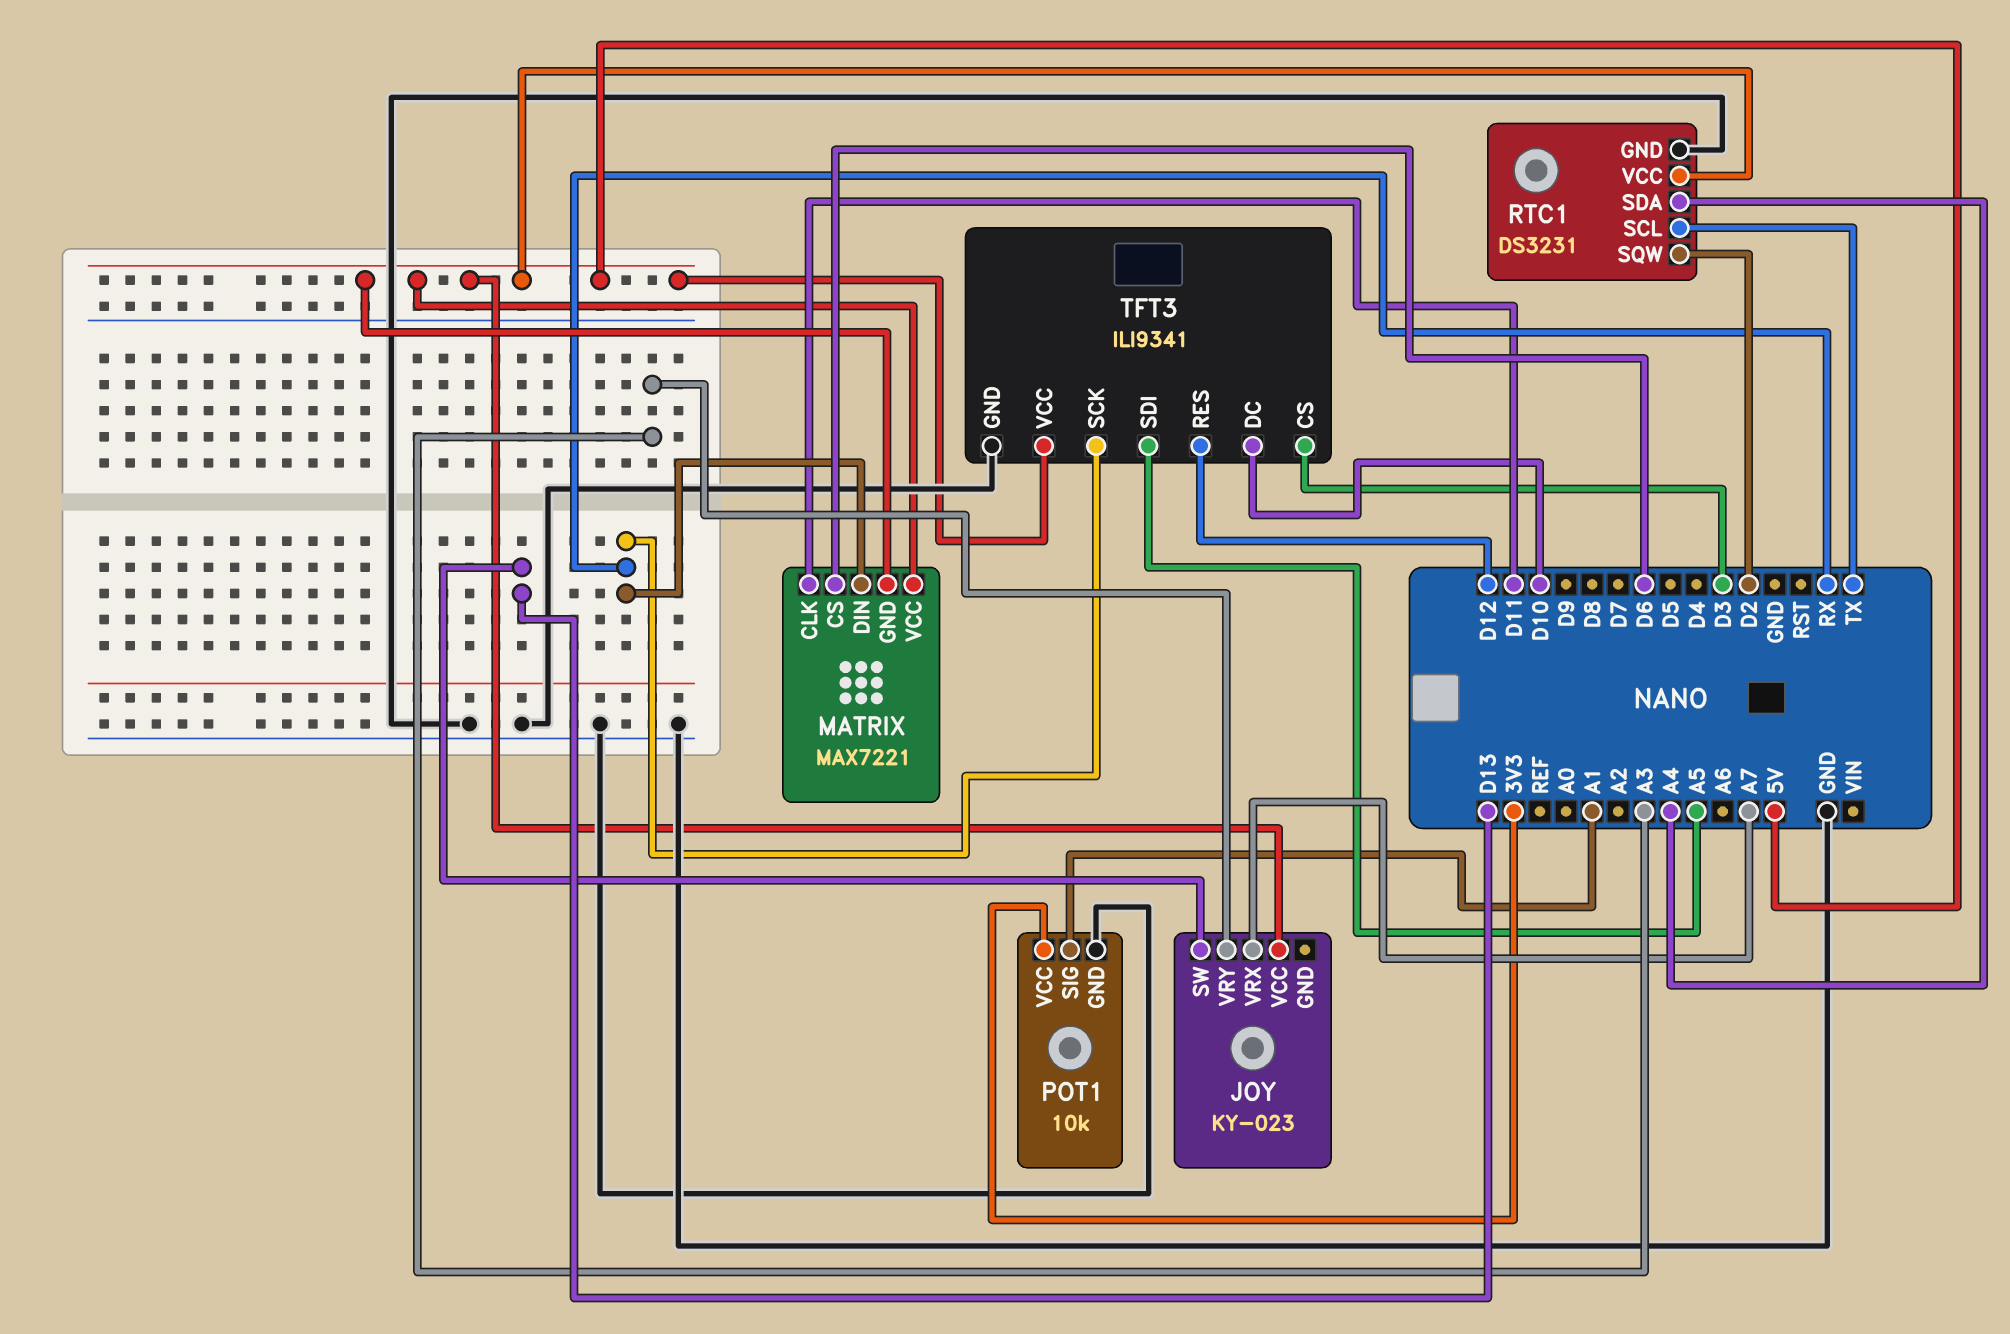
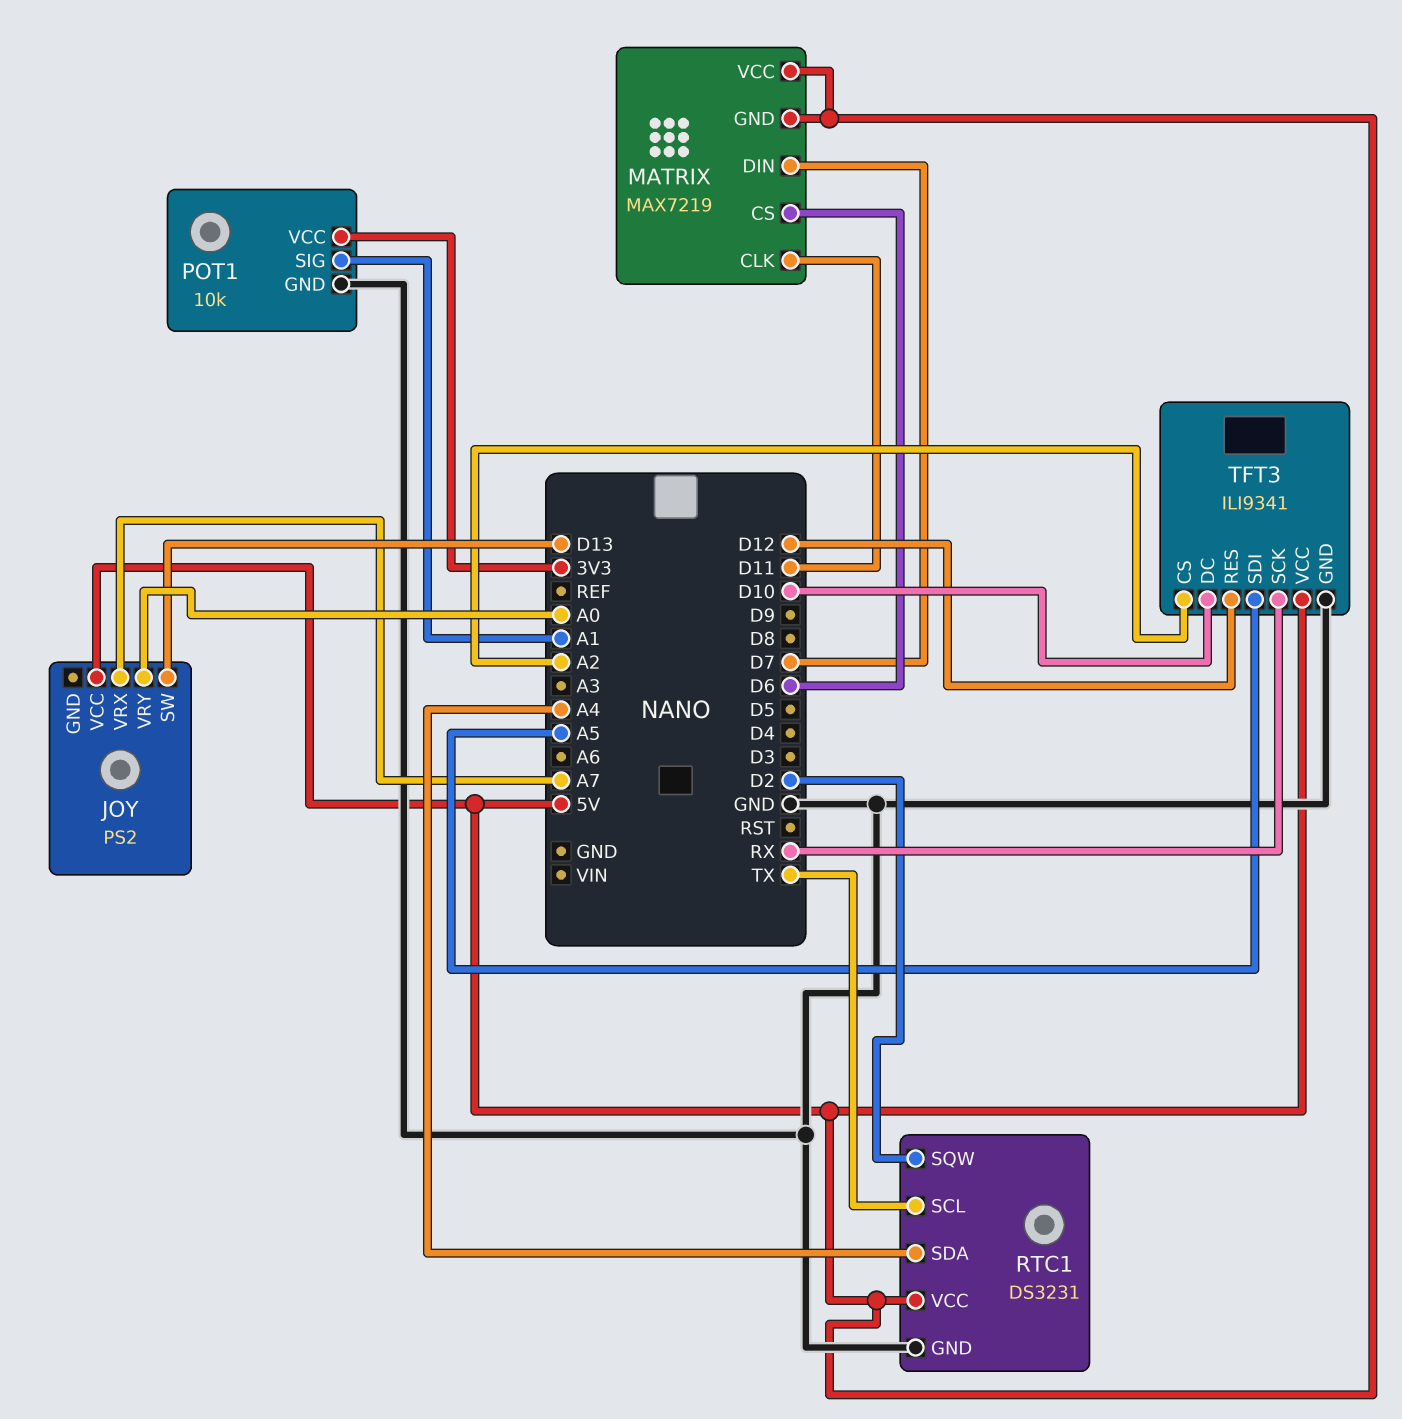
JOY: KY-023 -> PS2
JOY pin VRY: A3 -> A0
MATRIX: MAX7221 -> MAX7219
MATRIX pin DIN: RX -> D7
TFT3 pin CS: D3 -> A2

